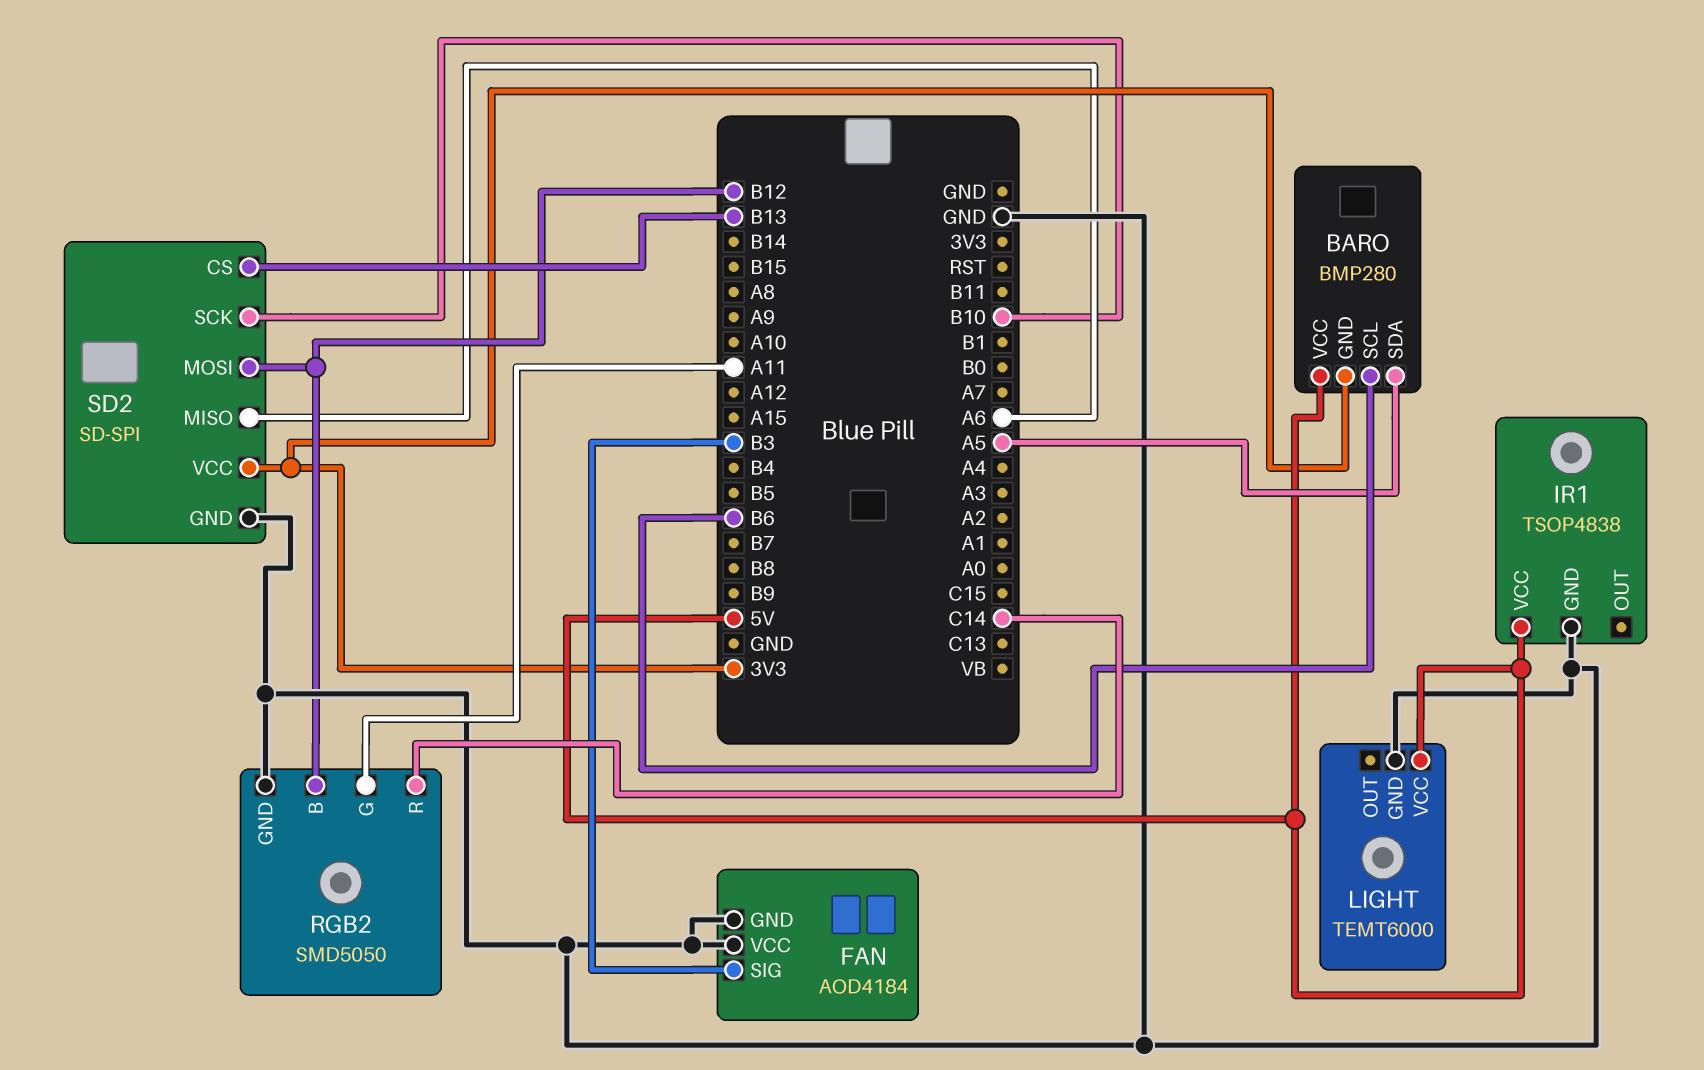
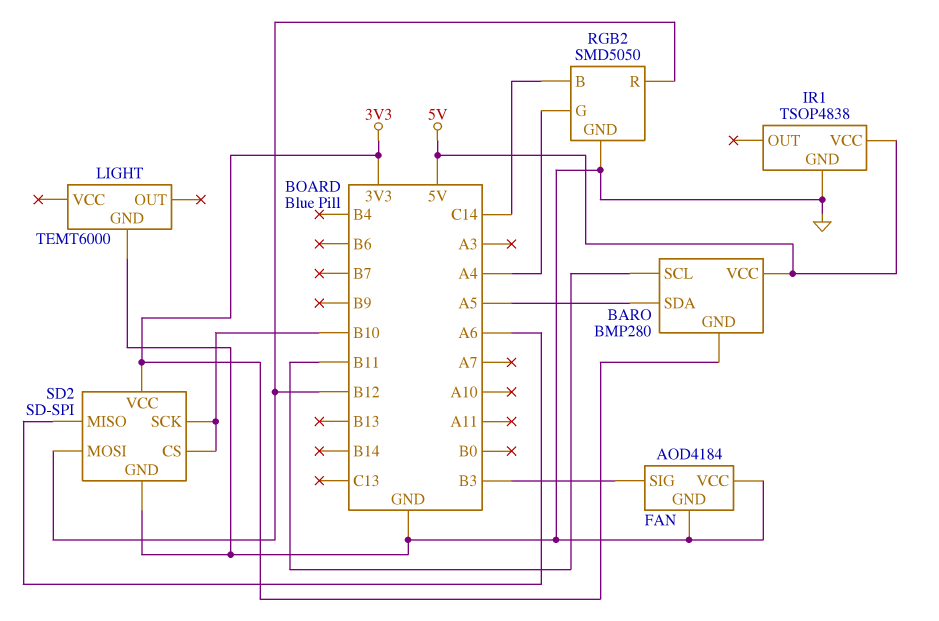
BARO pin SCL: B6 -> B11
LIGHT pin VCC: 5V -> none
RGB2 pin B: B12 -> C14
RGB2 pin G: A11 -> A4
RGB2 pin R: C14 -> B12
SD2 pin CS: B13 -> B10

